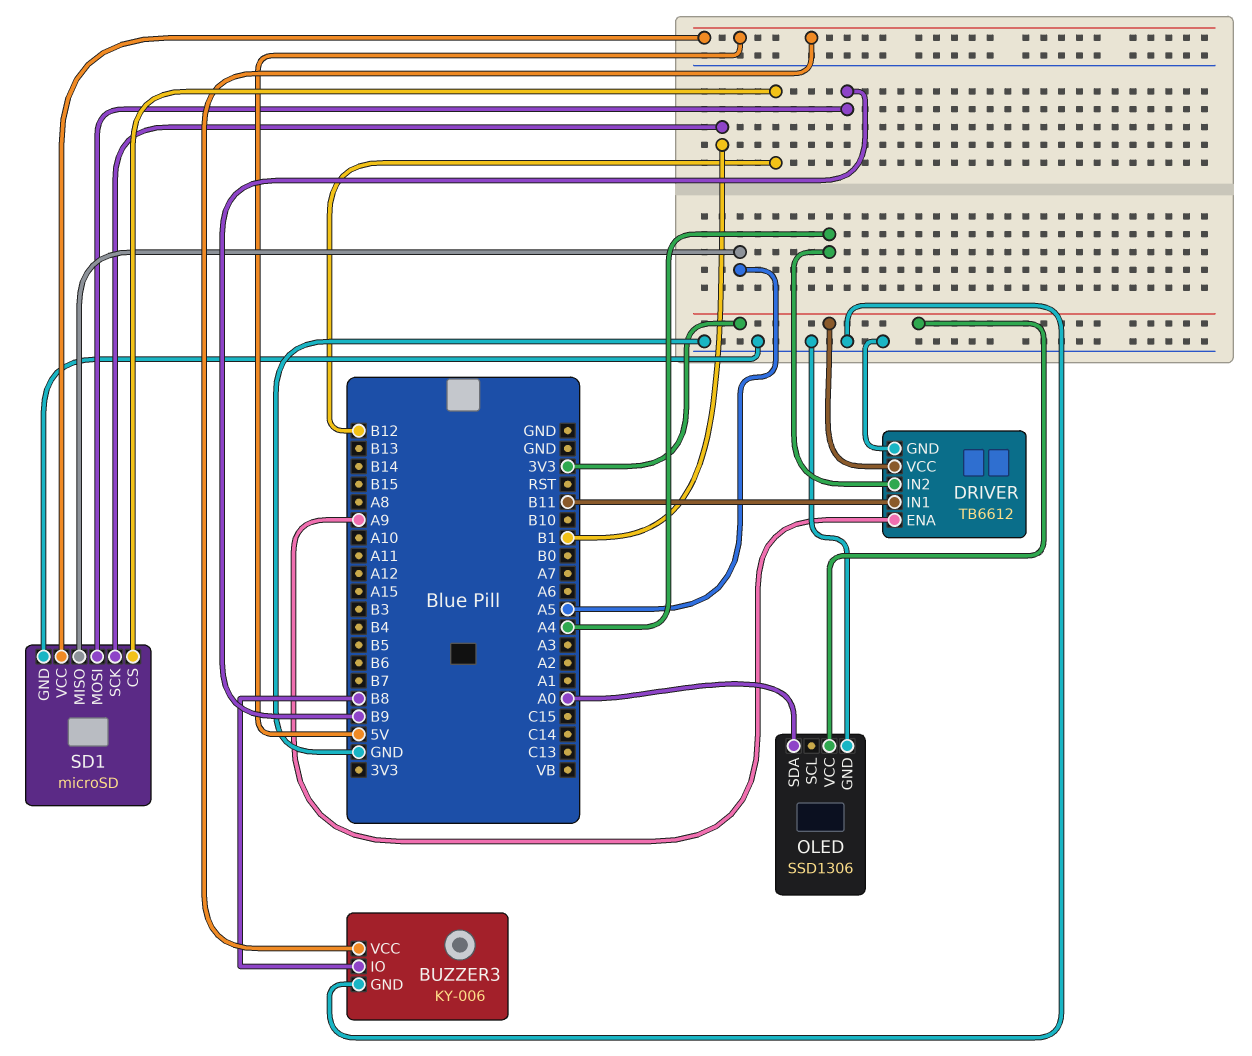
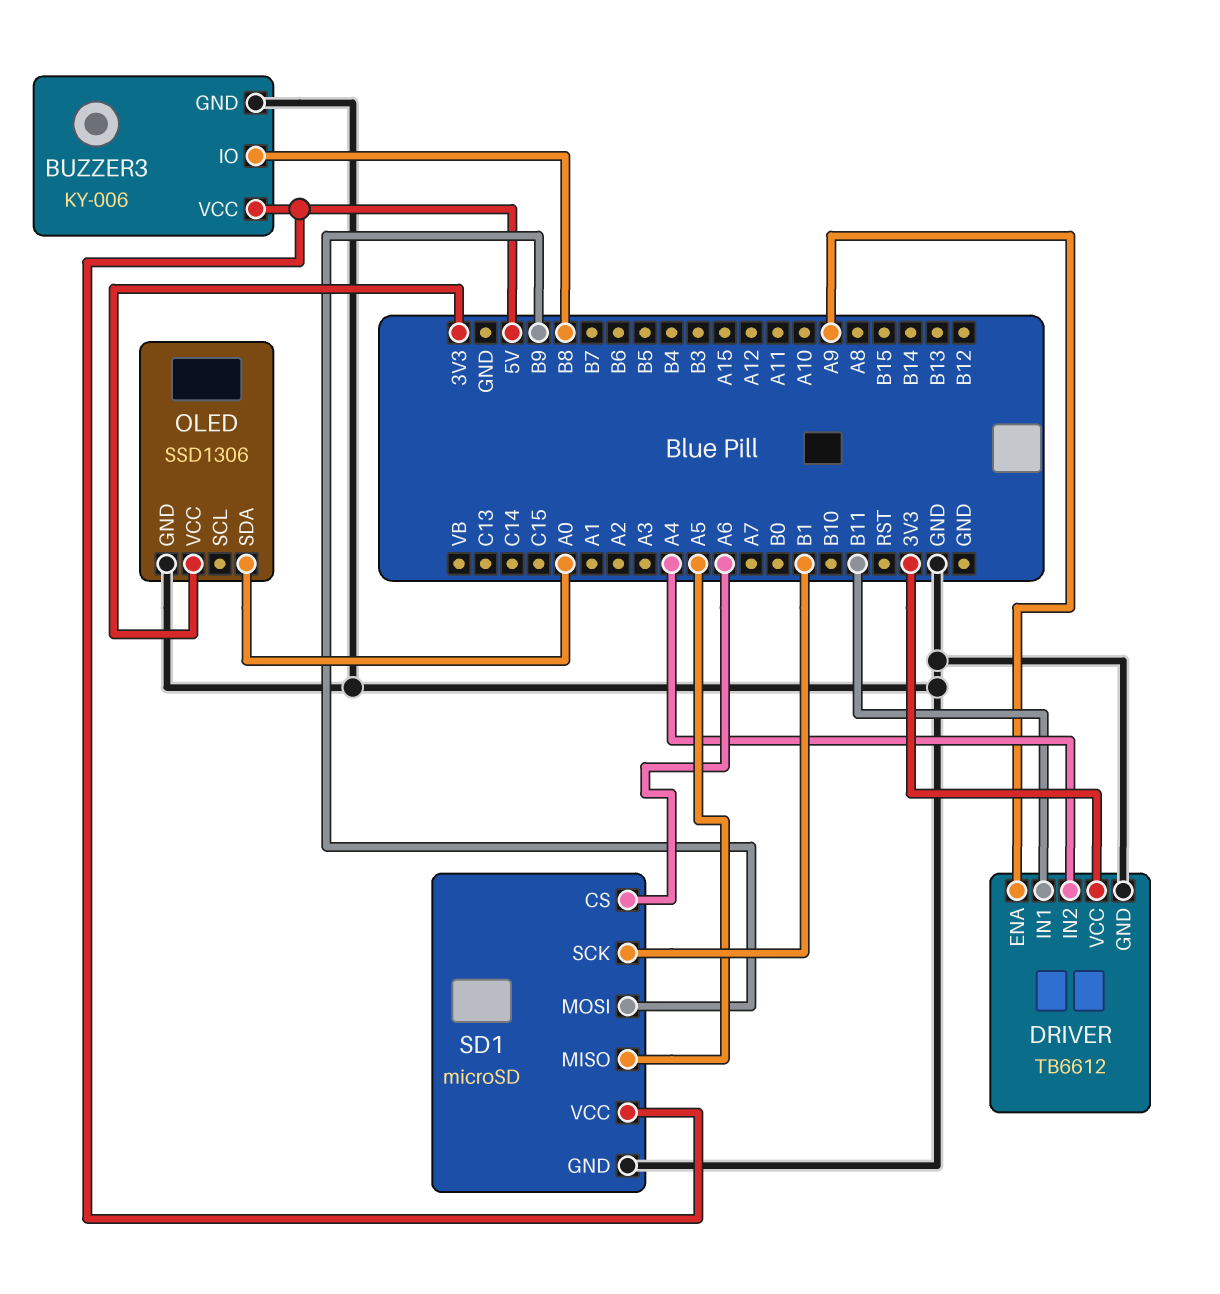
SD1 pin CS: B12 -> A6

